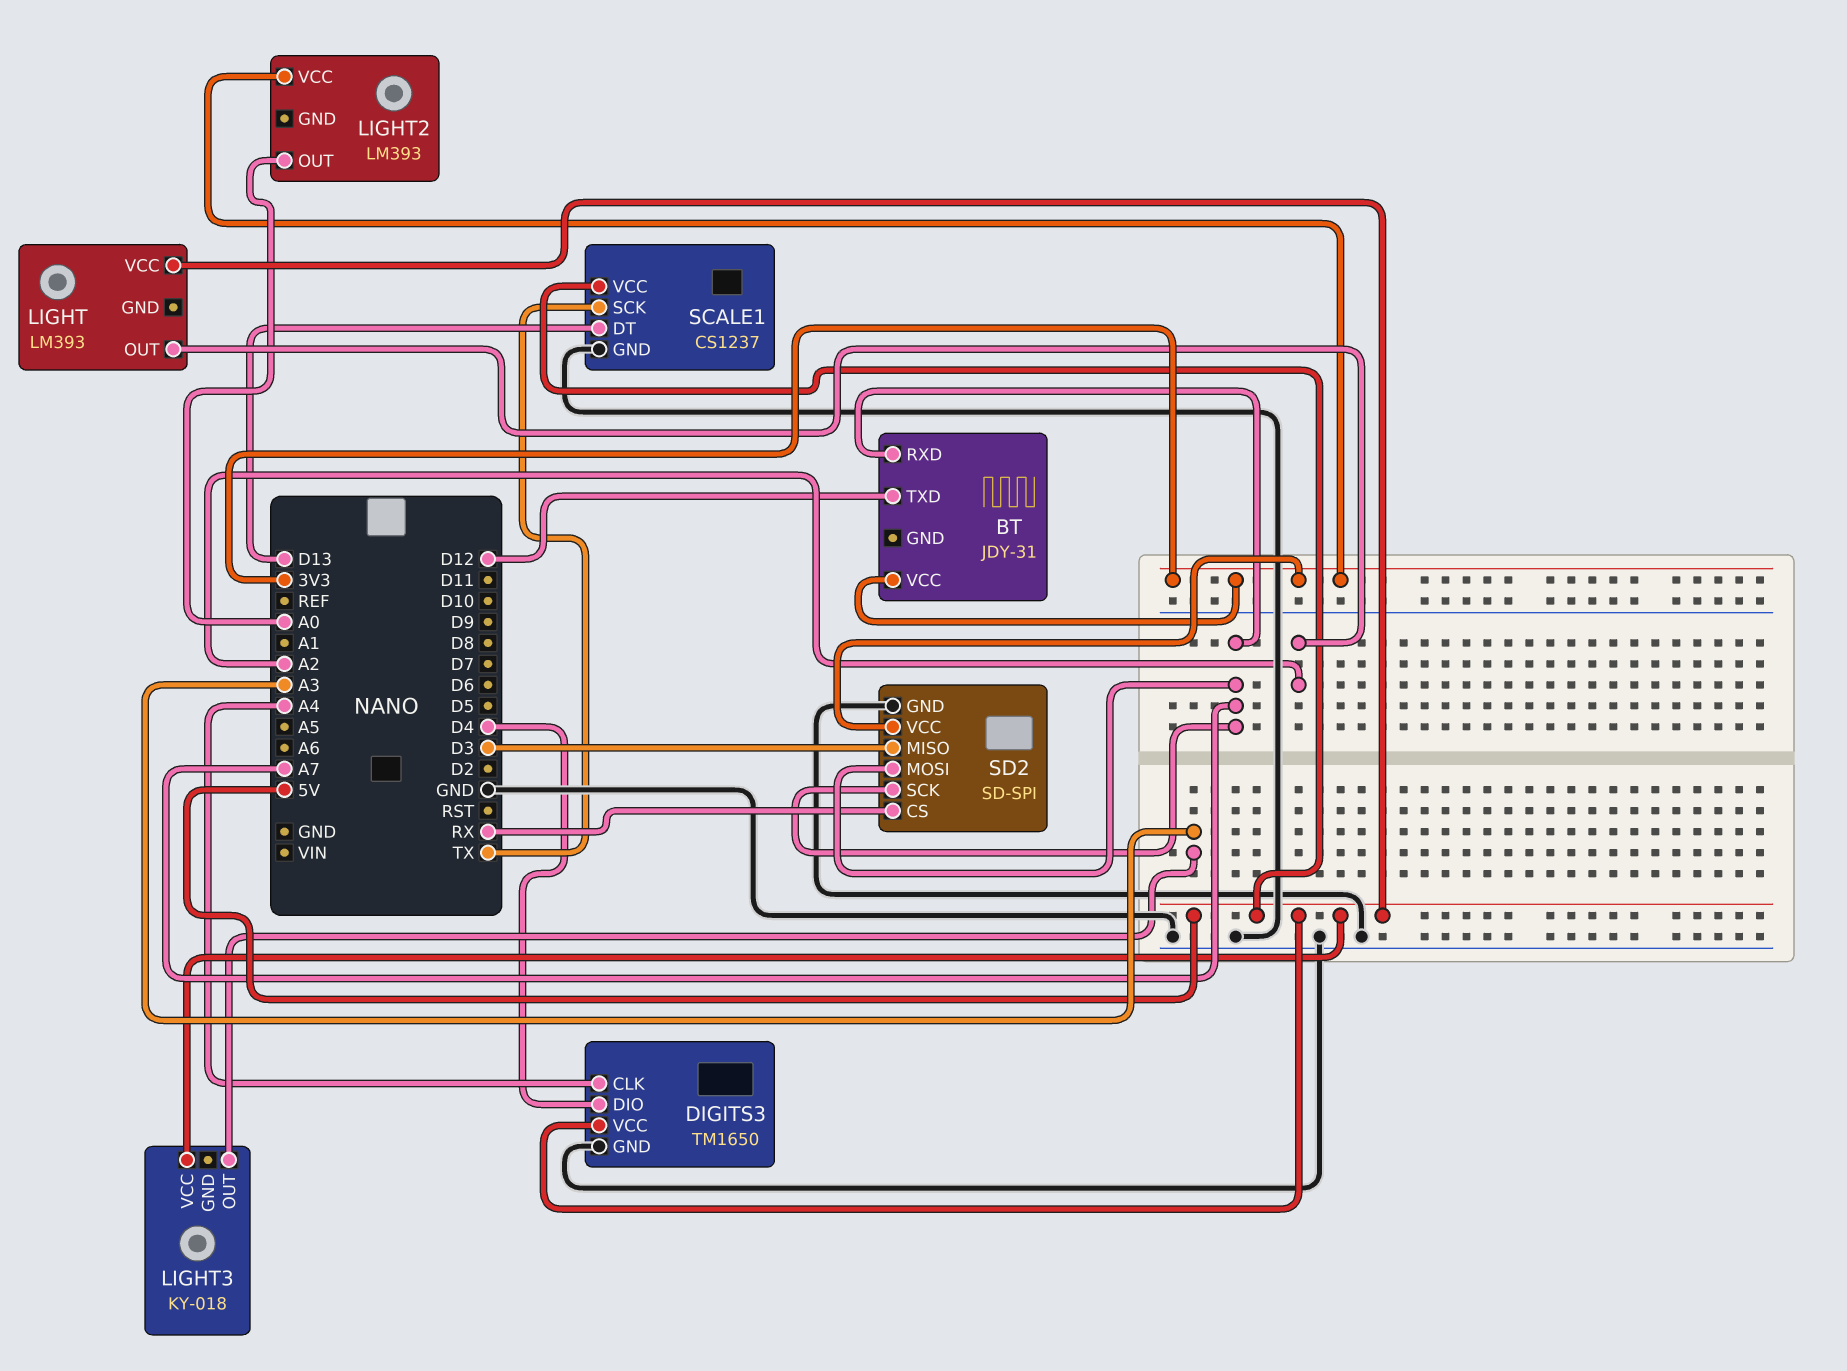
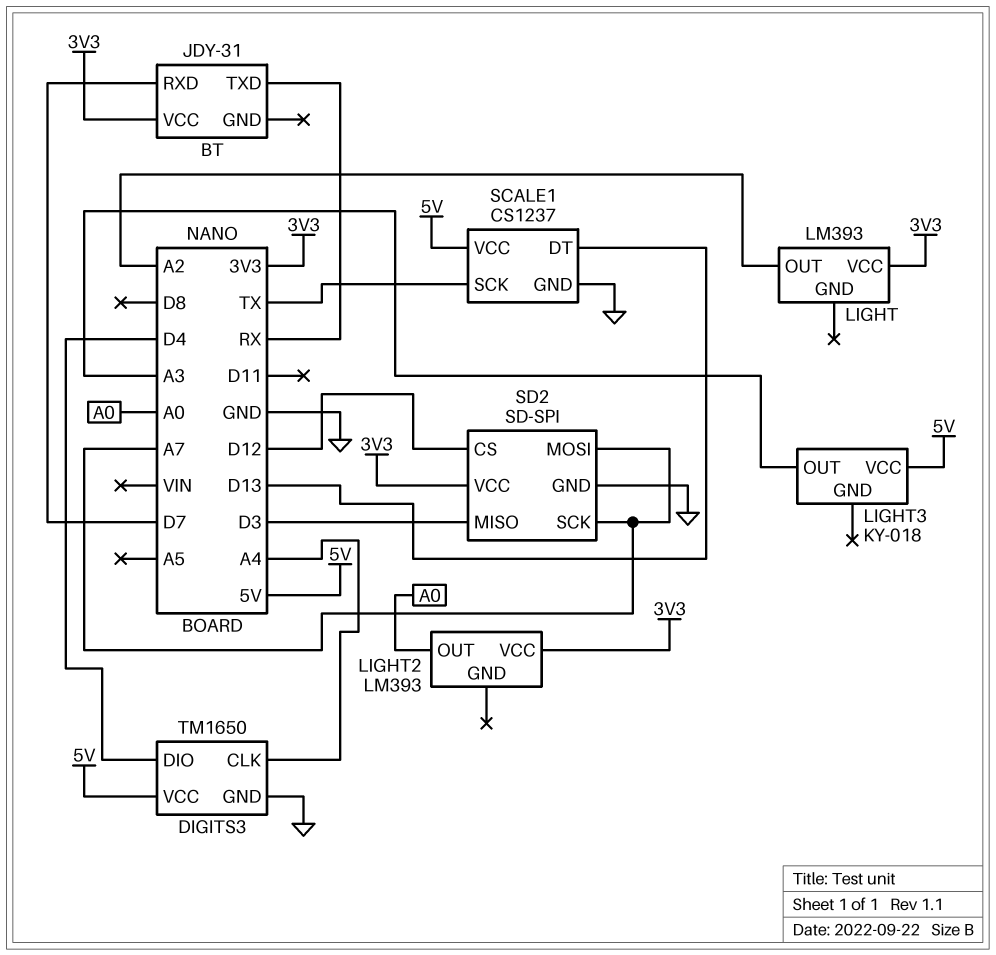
BT pin RXD: A7 -> D7
BT pin TXD: D12 -> RX
LIGHT pin VCC: 5V -> 3V3
SD2 pin CS: RX -> D12

